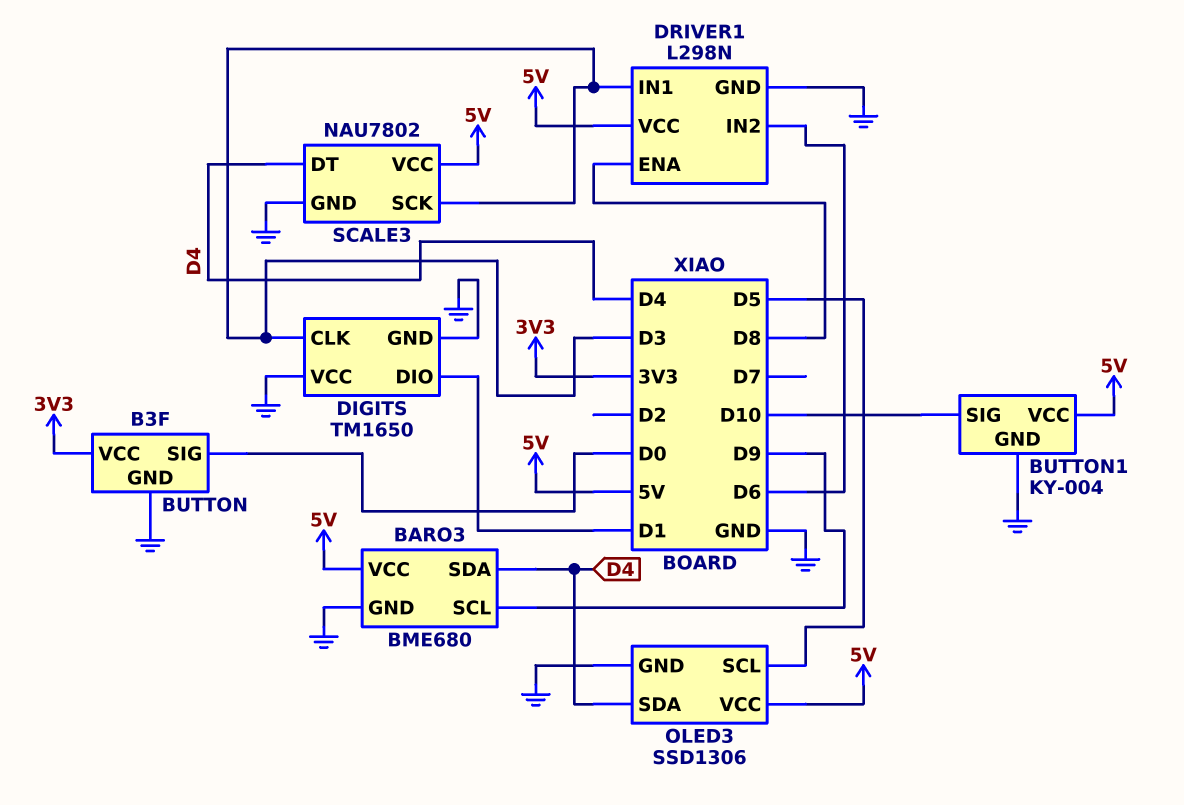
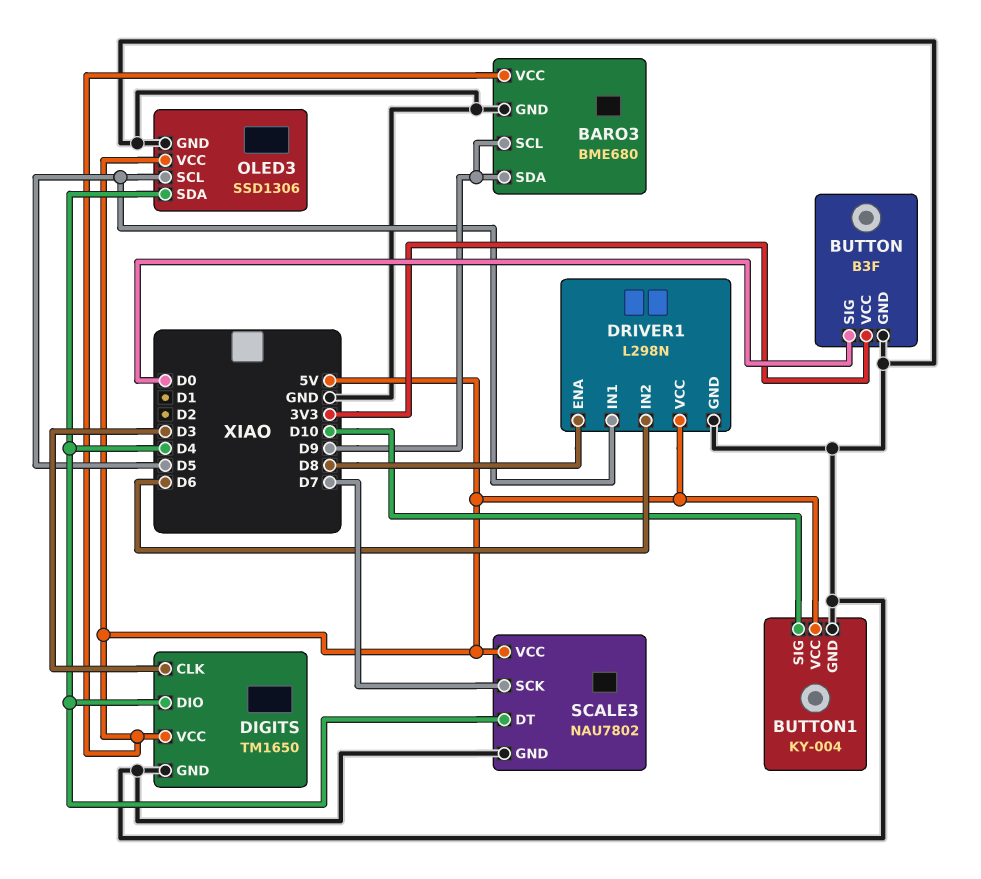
BARO3 pin SDA: D4 -> D9
DIGITS pin DIO: D1 -> D4
DIGITS pin VCC: GND -> 5V
DRIVER1 pin IN1: D3 -> D5
SCALE3 pin SCK: D3 -> D7

